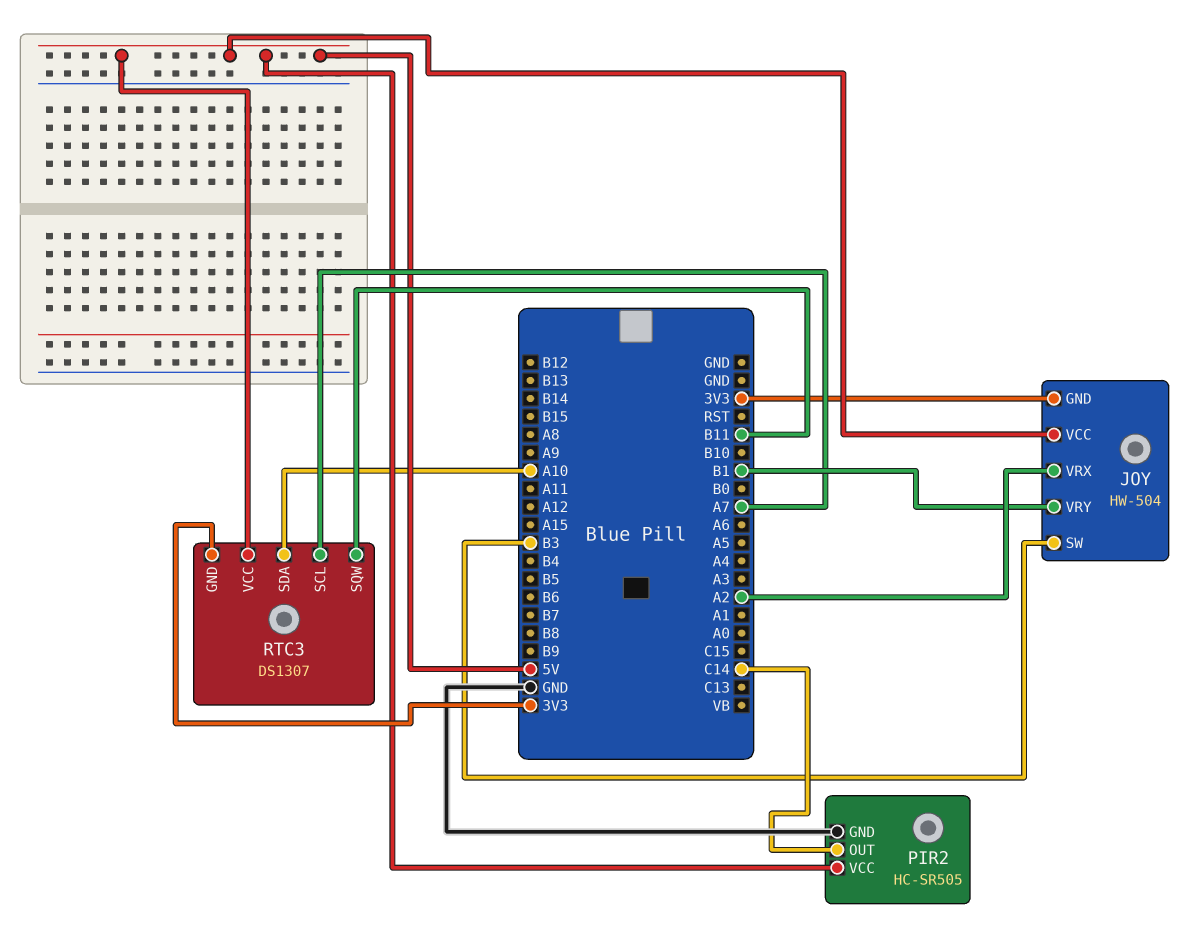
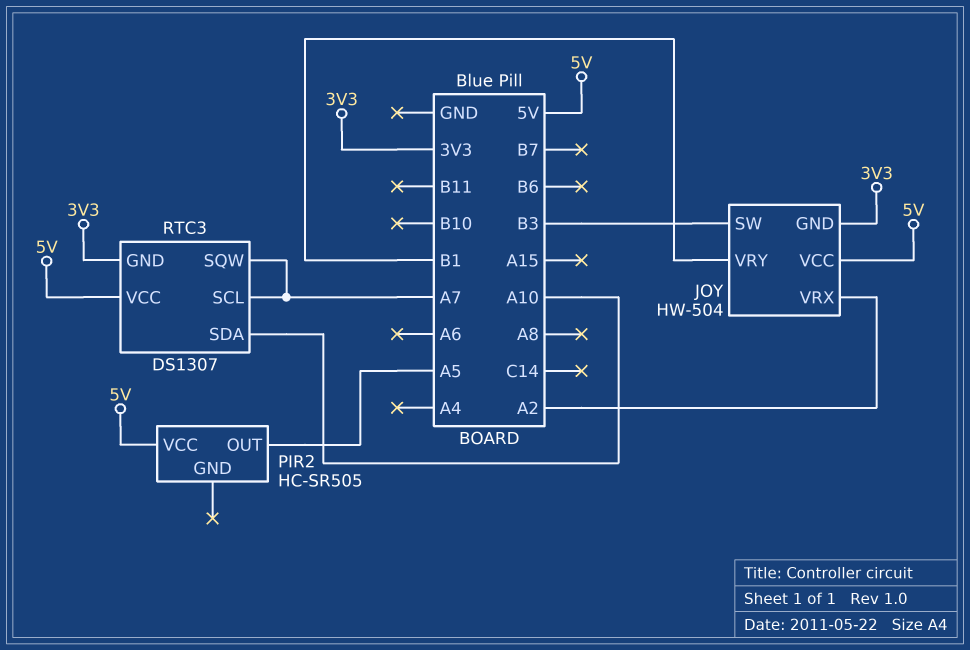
PIR2 pin GND: GND -> none
PIR2 pin OUT: C14 -> A5
RTC3 pin SQW: B11 -> A7

